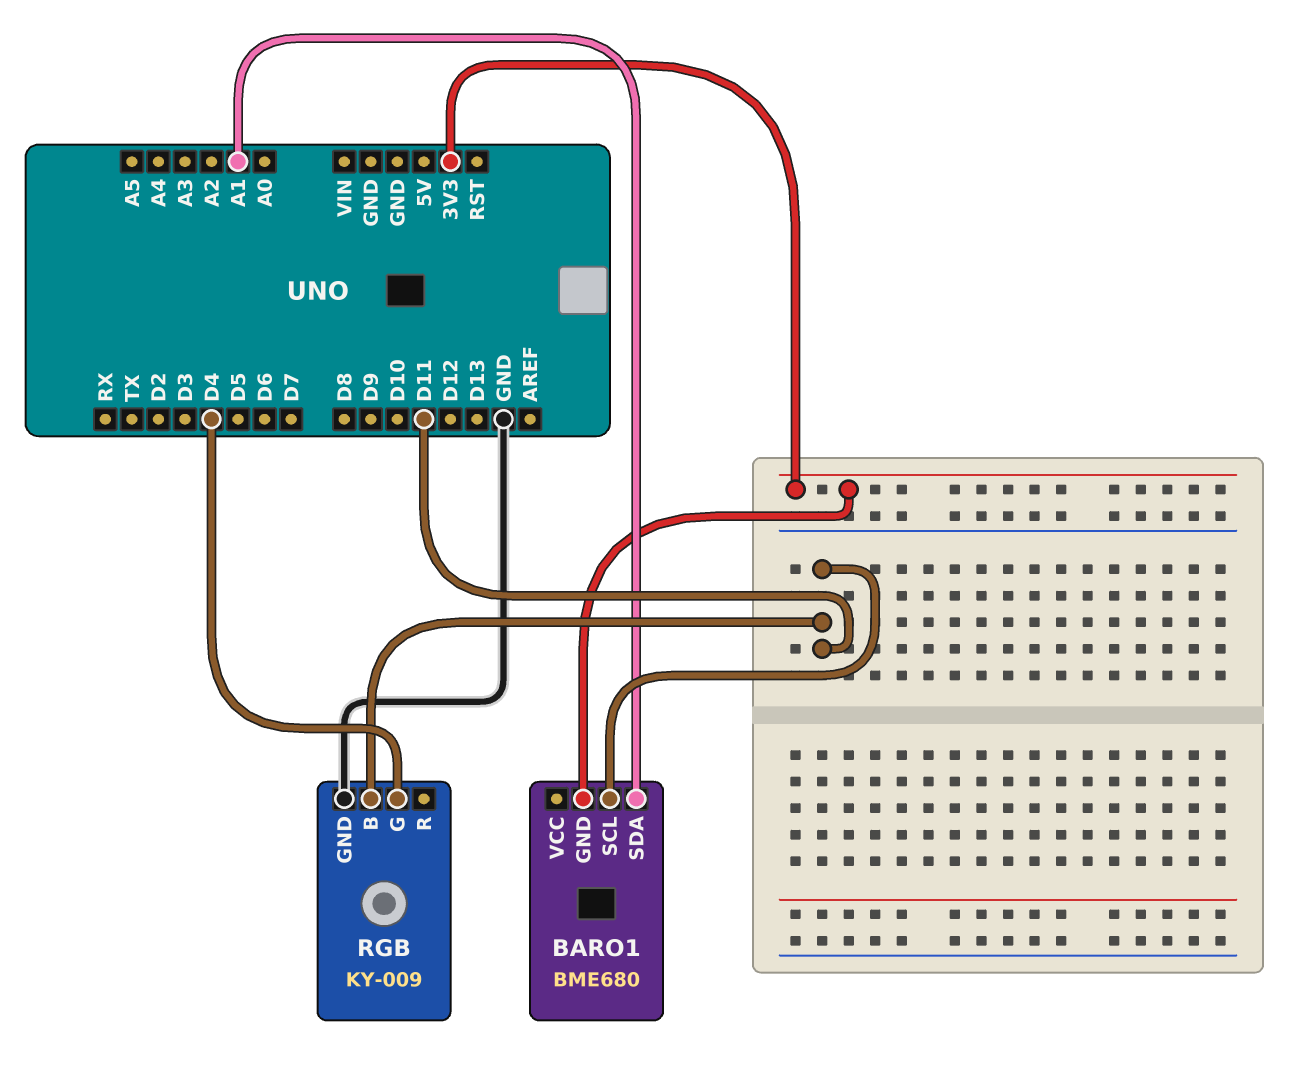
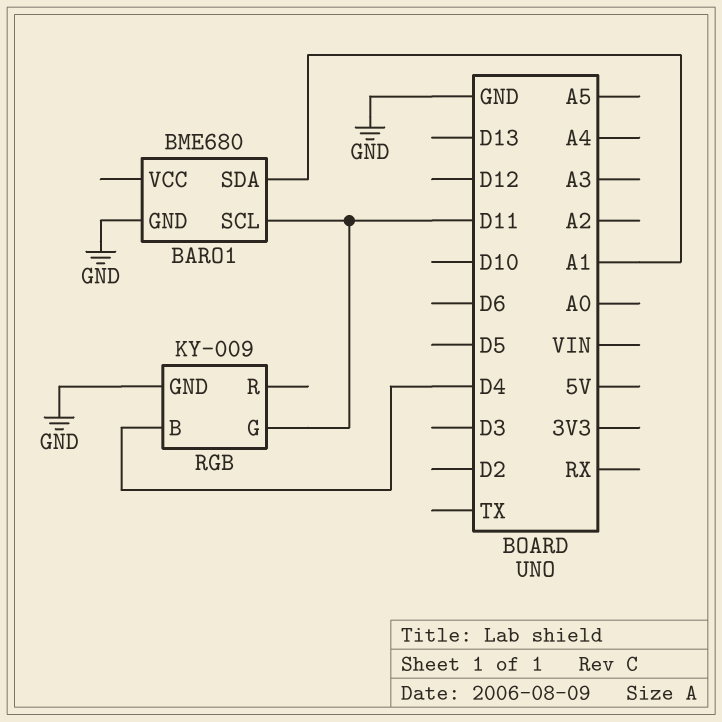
BARO1 pin GND: 3V3 -> GND
RGB pin B: D11 -> D4
RGB pin G: D4 -> D11

